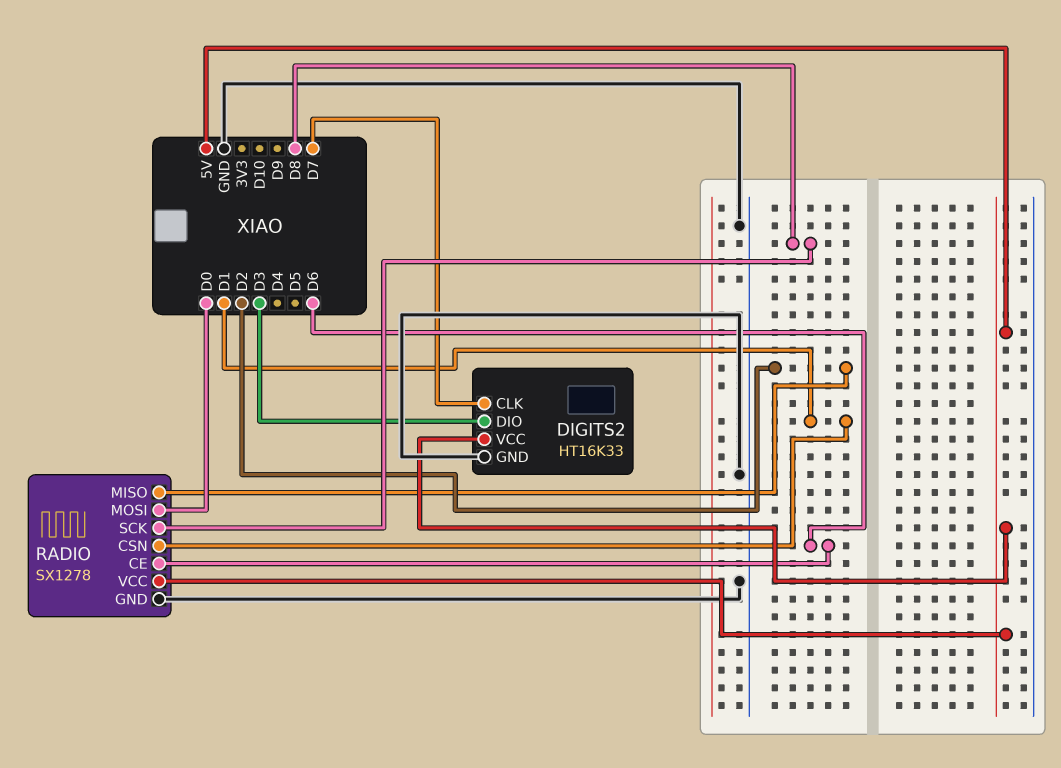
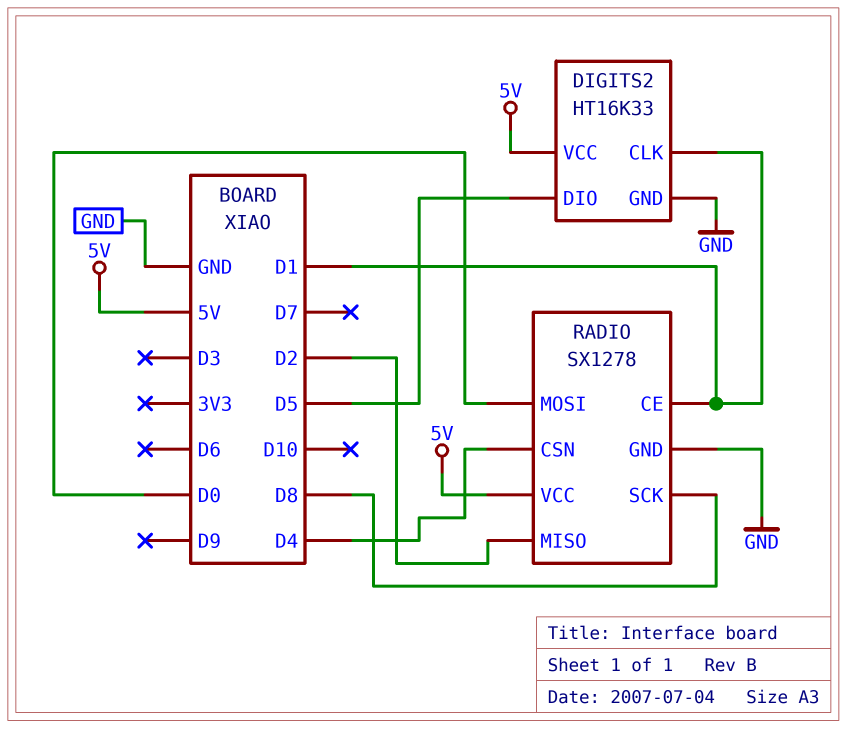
DIGITS2 pin CLK: D7 -> D1
DIGITS2 pin DIO: D3 -> D5
RADIO pin CE: D6 -> D1
RADIO pin CSN: D1 -> D4

